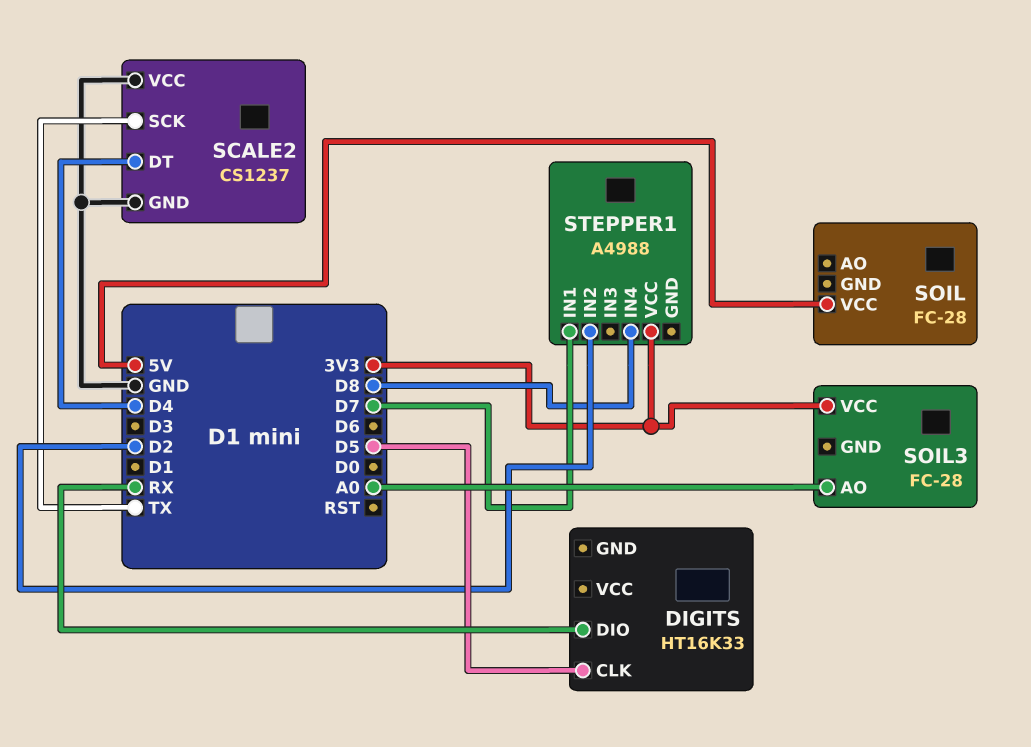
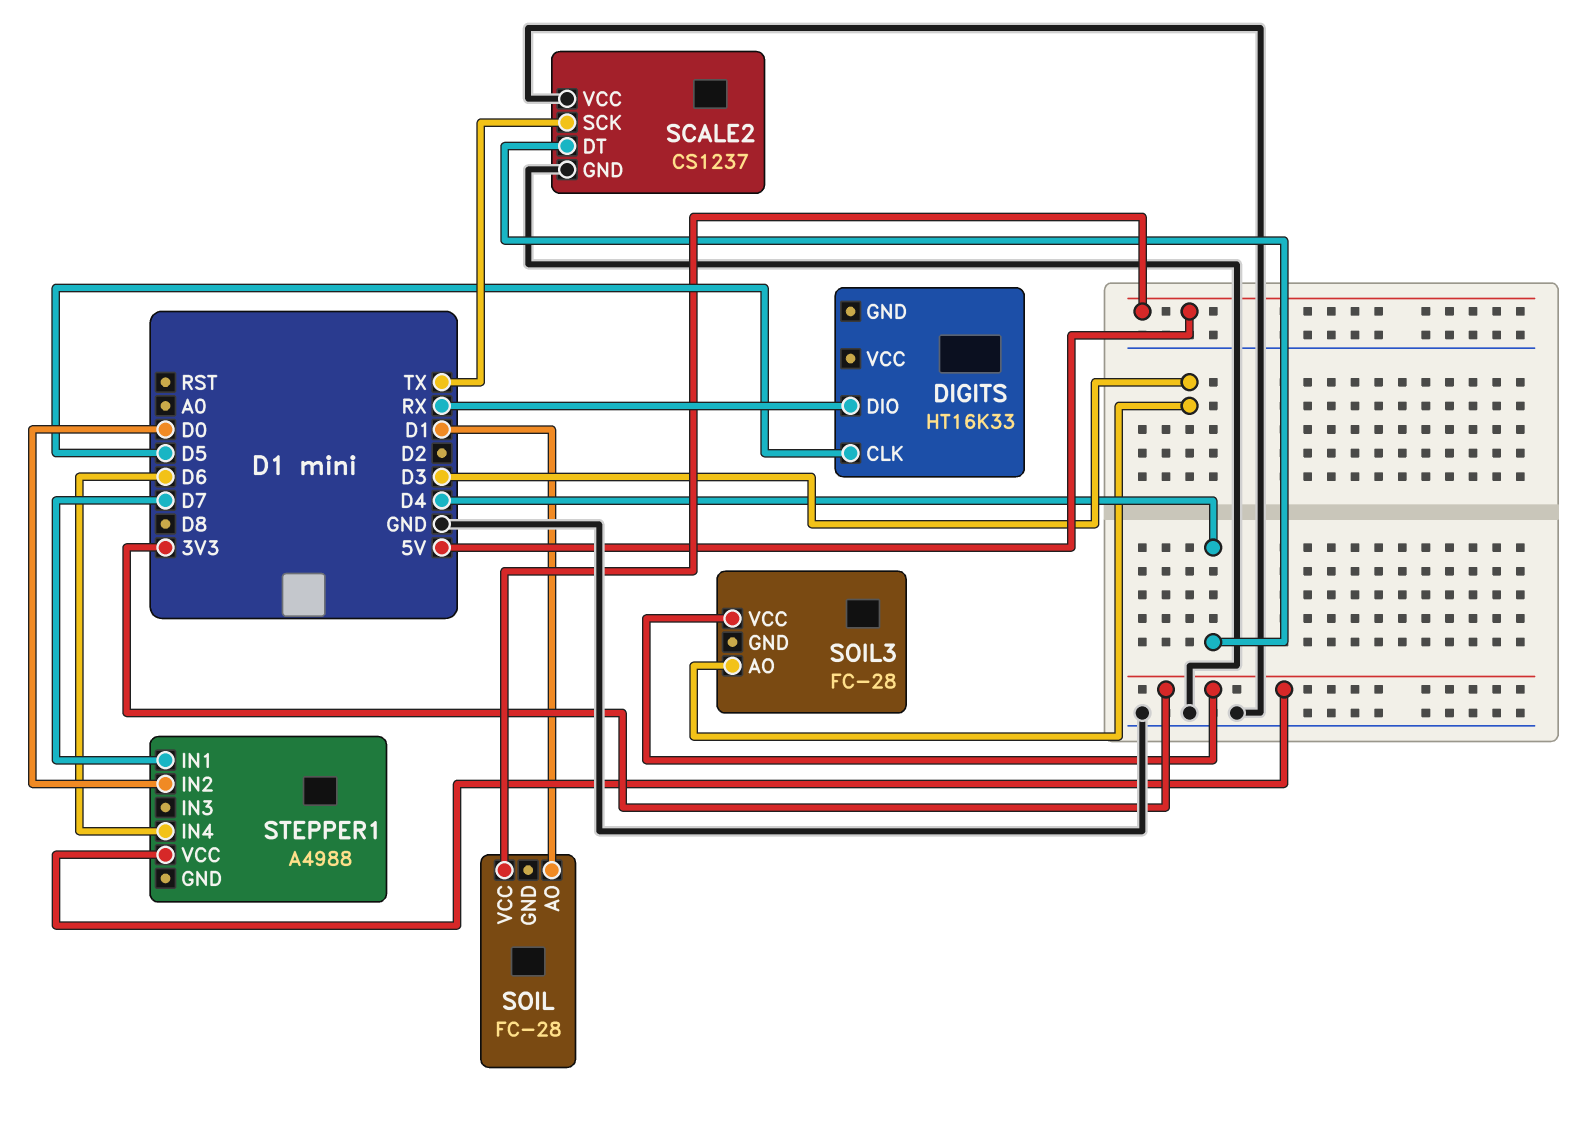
SOIL pin AO: none -> D1
SOIL3 pin AO: A0 -> D3
STEPPER1 pin IN2: D2 -> D0
STEPPER1 pin IN4: D8 -> D6

